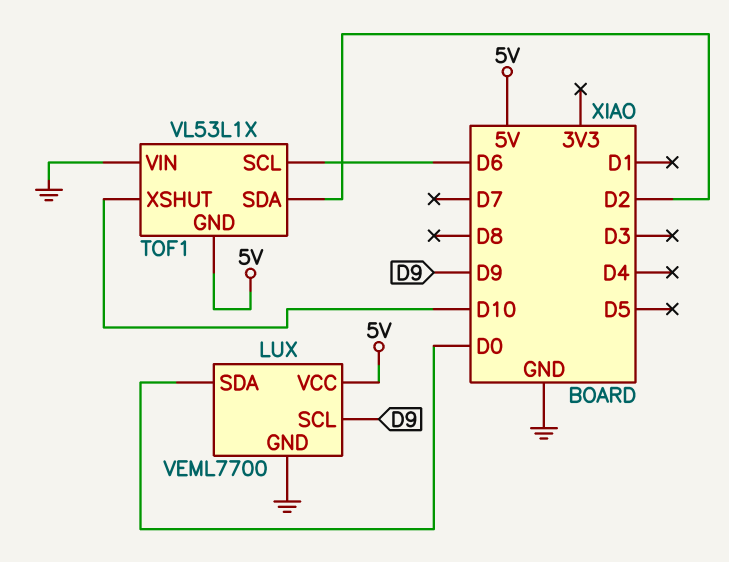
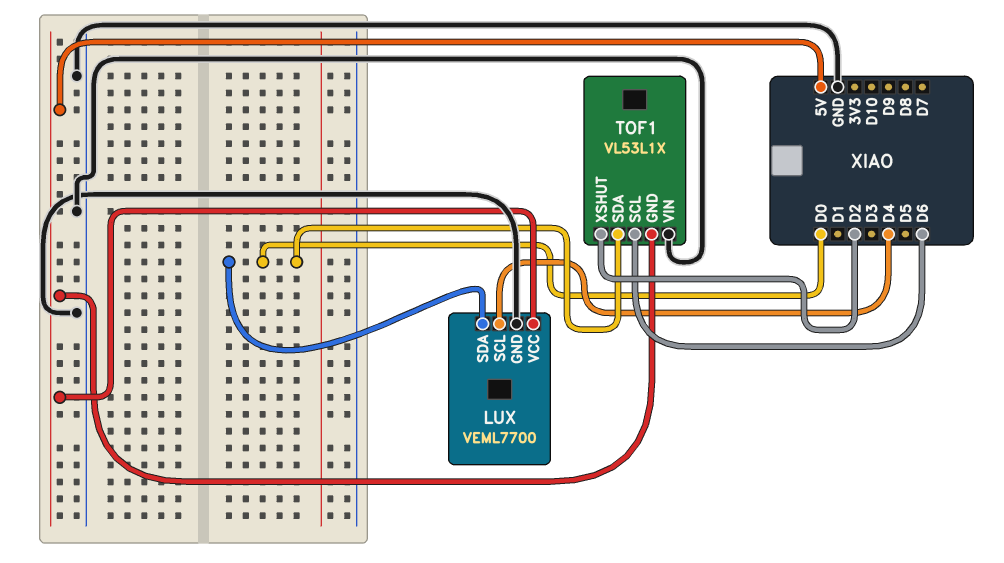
LUX pin SCL: D9 -> D4
TOF1 pin SDA: D2 -> D0
TOF1 pin XSHUT: D10 -> D2

